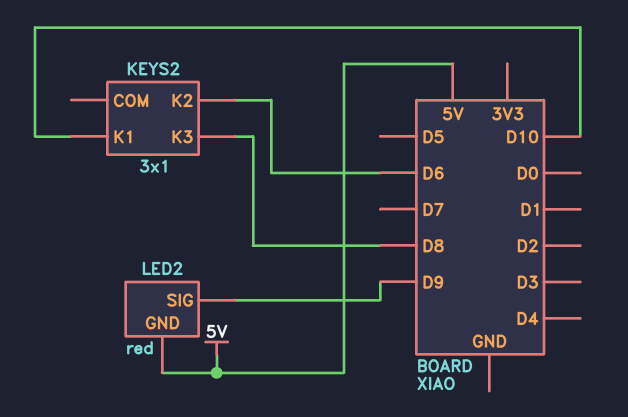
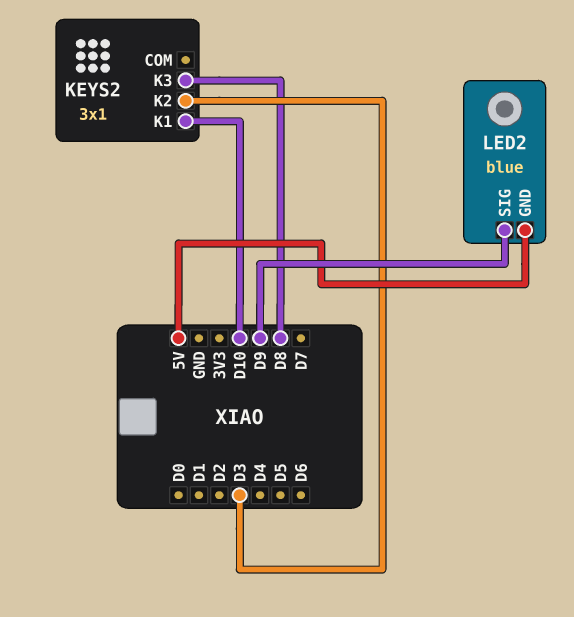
KEYS2 pin K2: D6 -> D3
LED2: red -> blue

